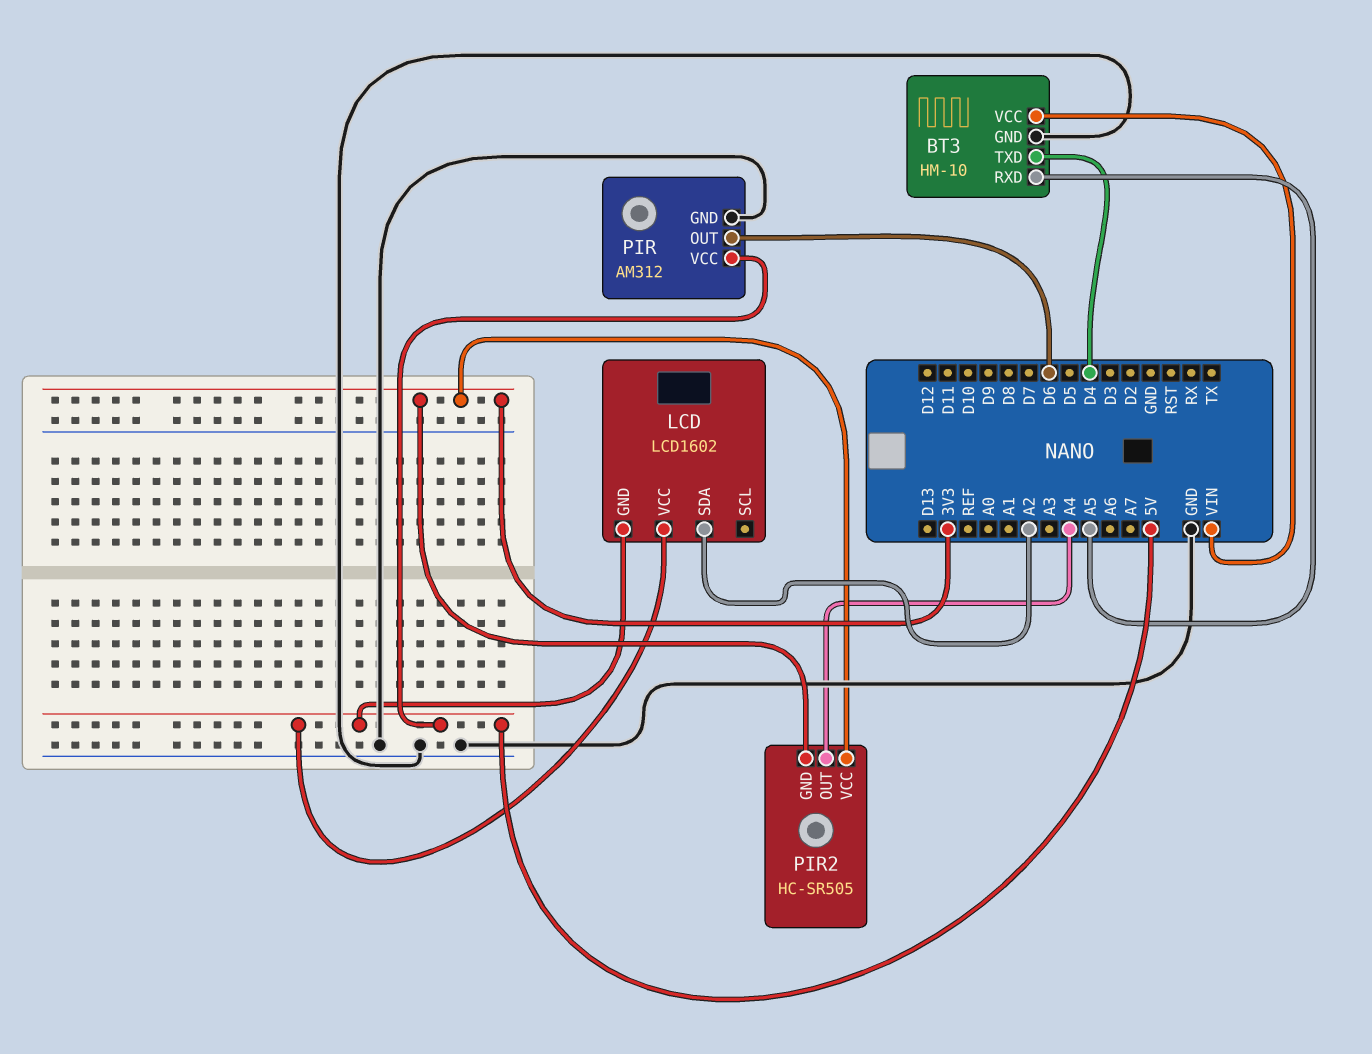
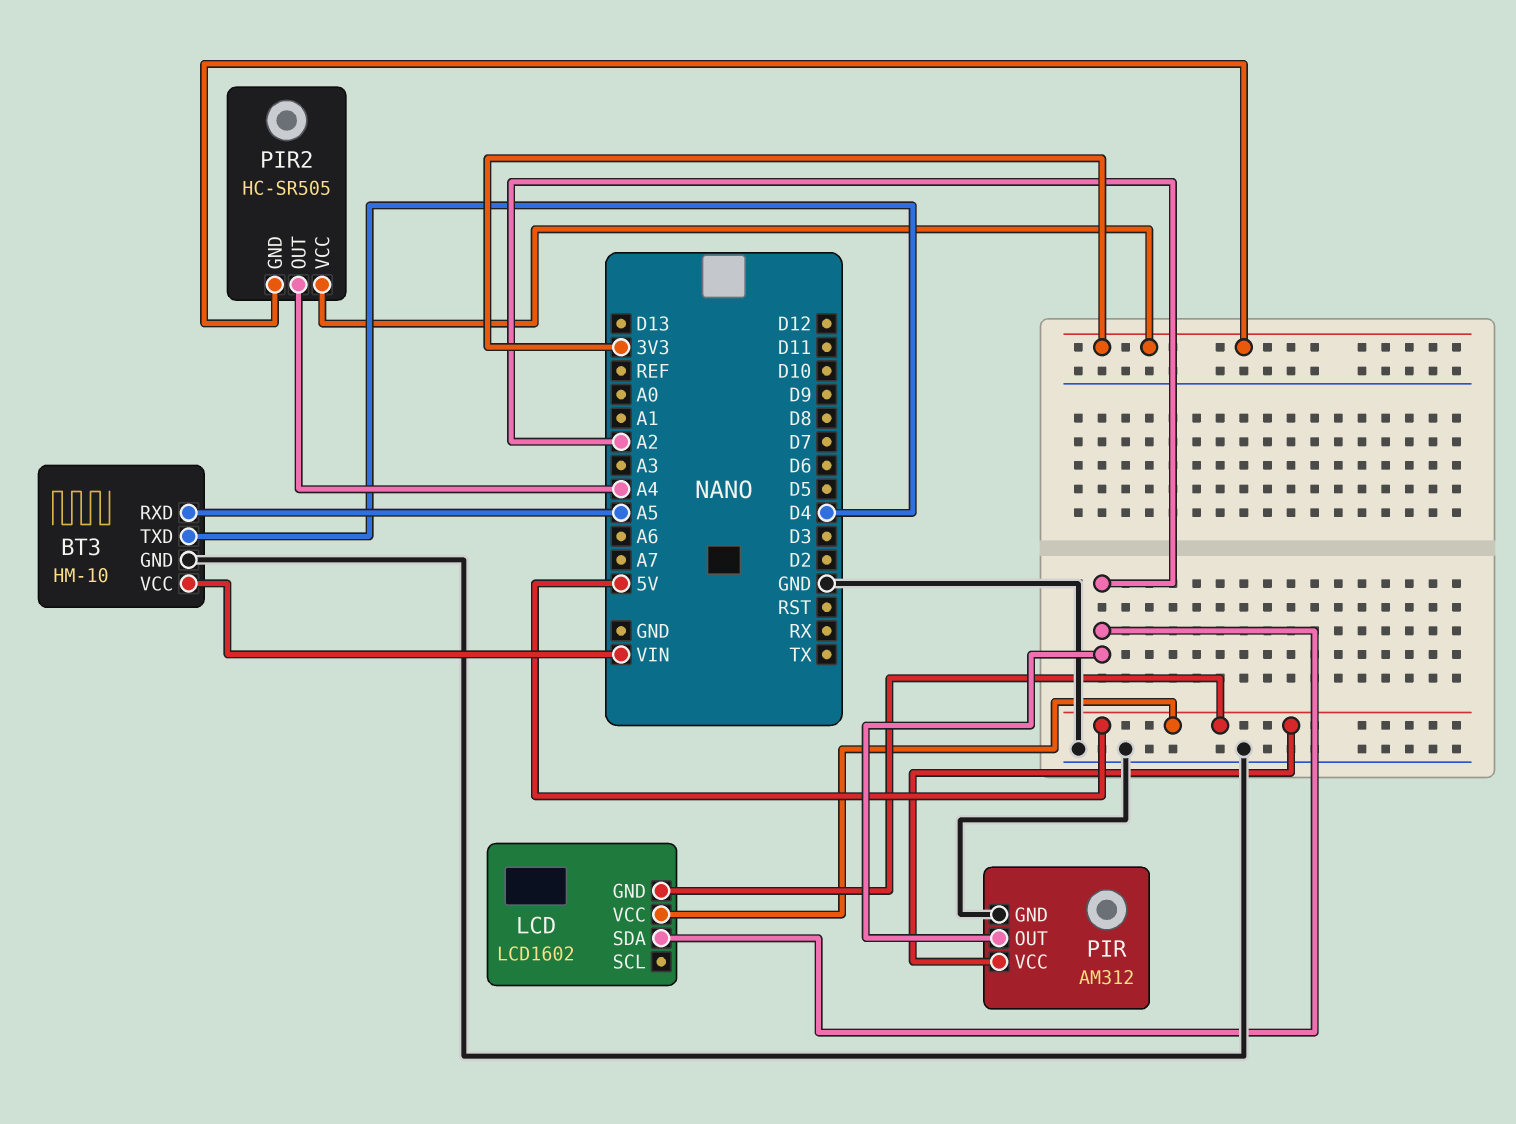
PIR pin OUT: D6 -> A2

